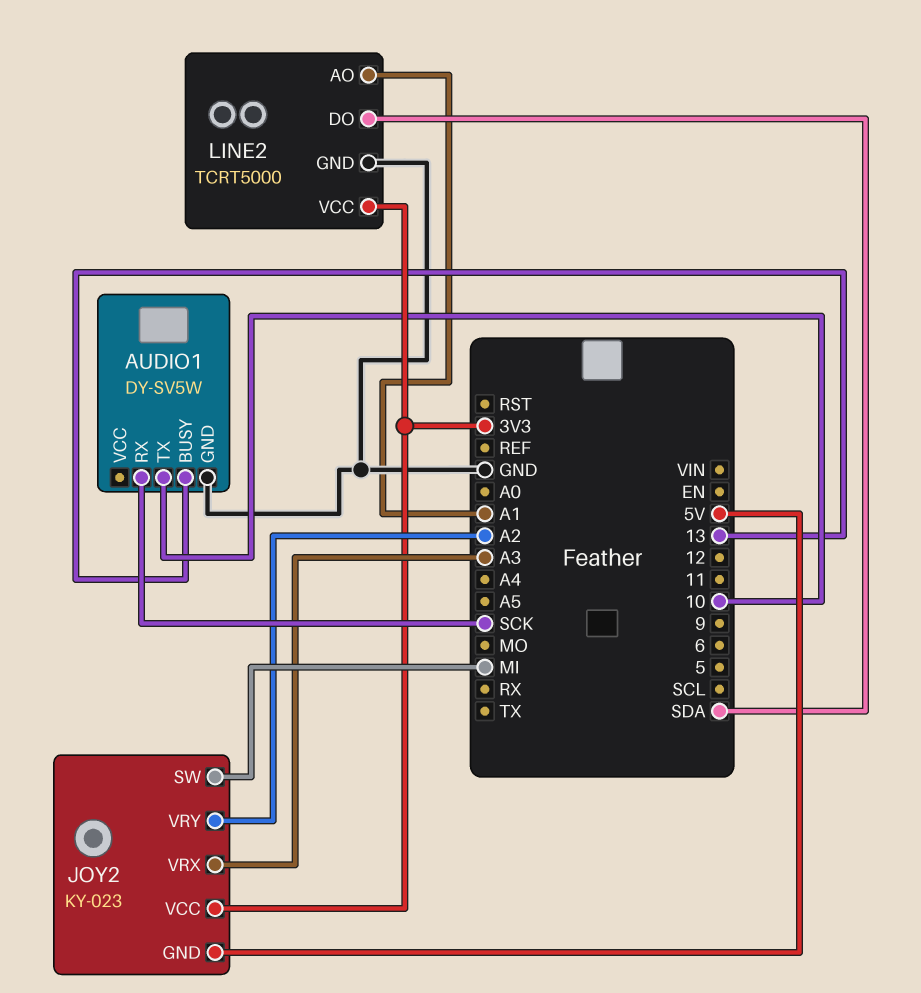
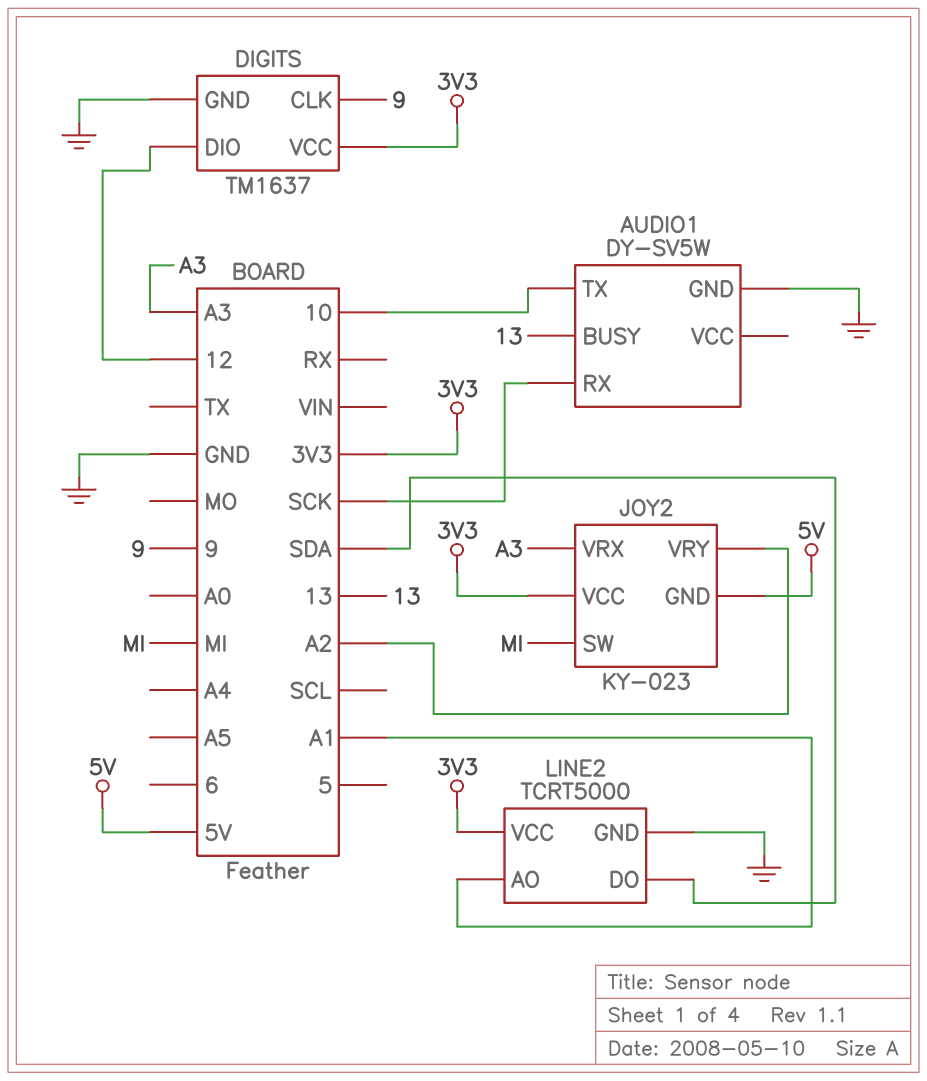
DIGITS: none -> TM1637
DIGITS pin CLK: none -> 9
DIGITS pin DIO: none -> 12
DIGITS pin GND: none -> GND
DIGITS pin VCC: none -> 3V3

